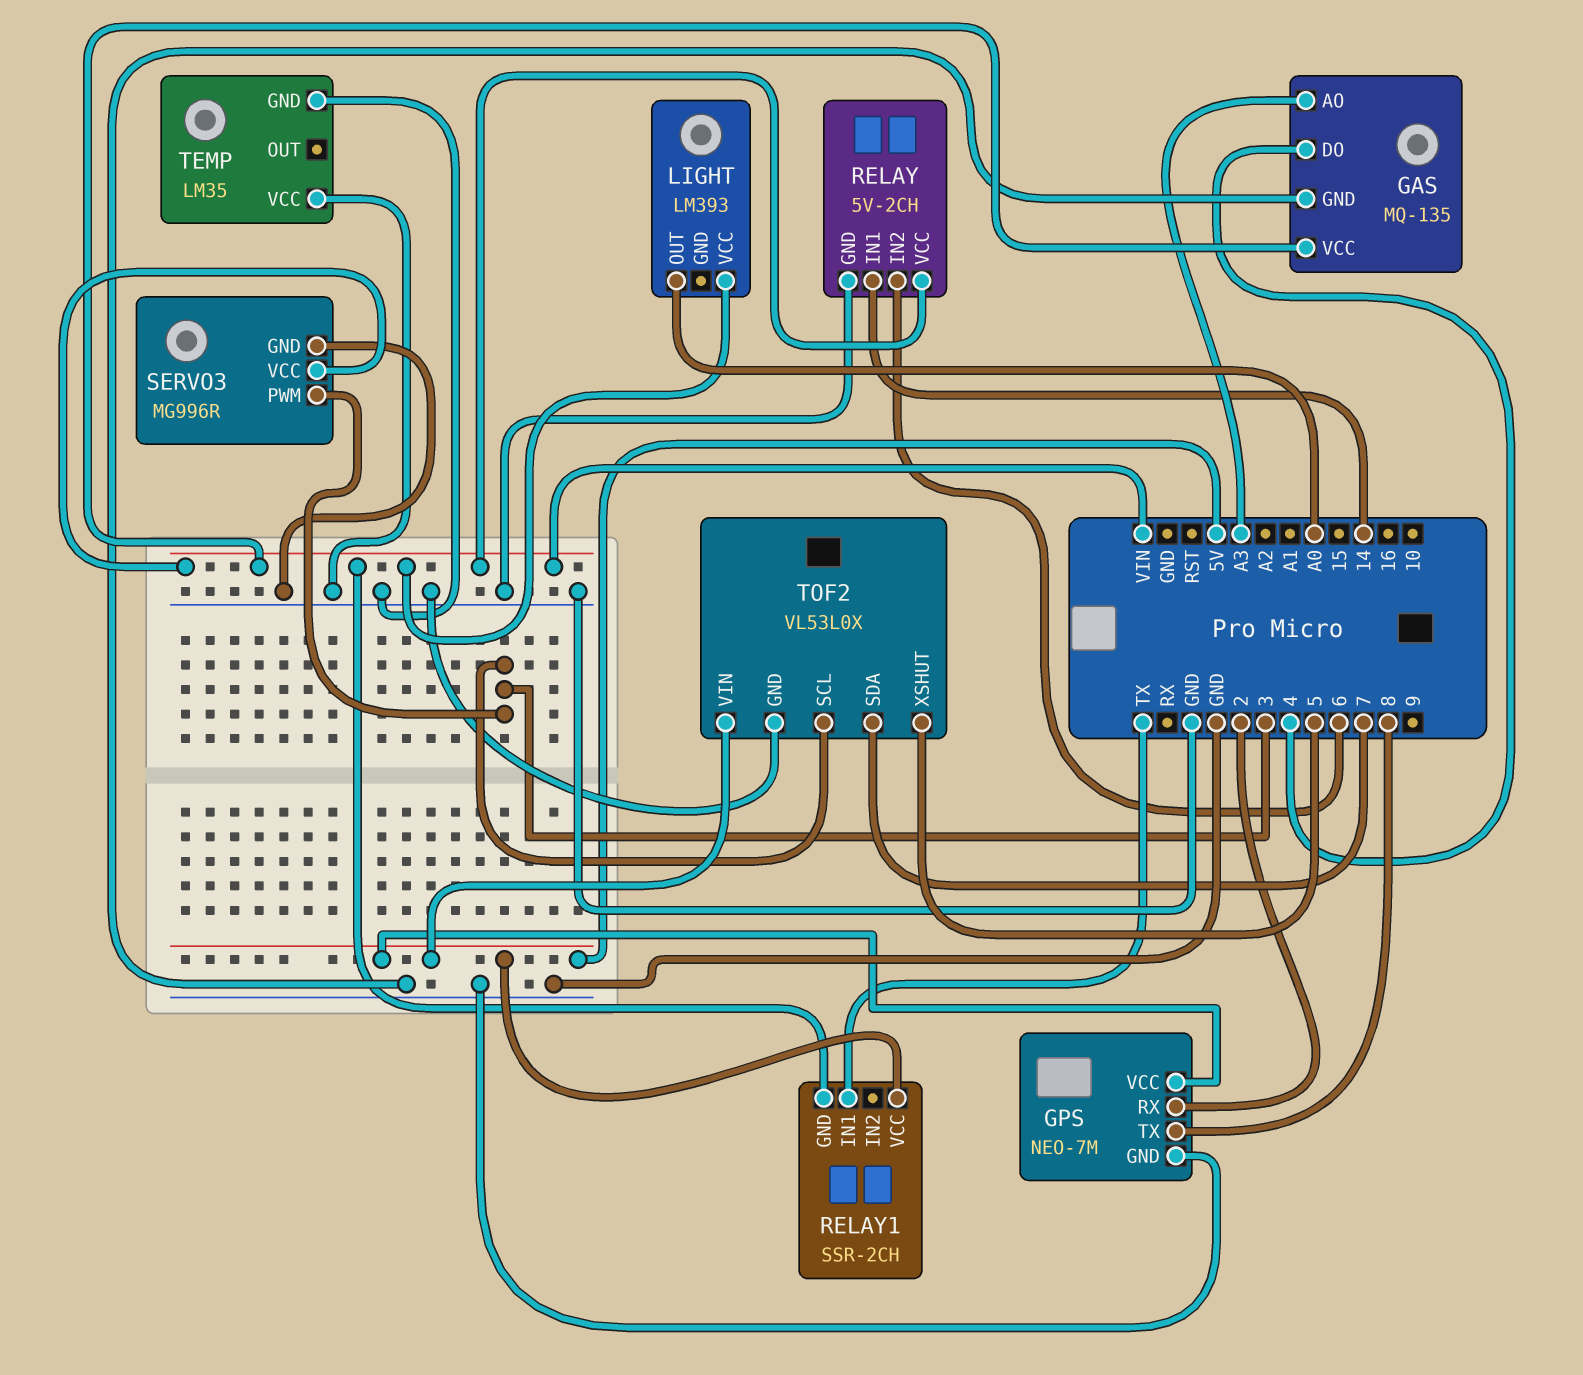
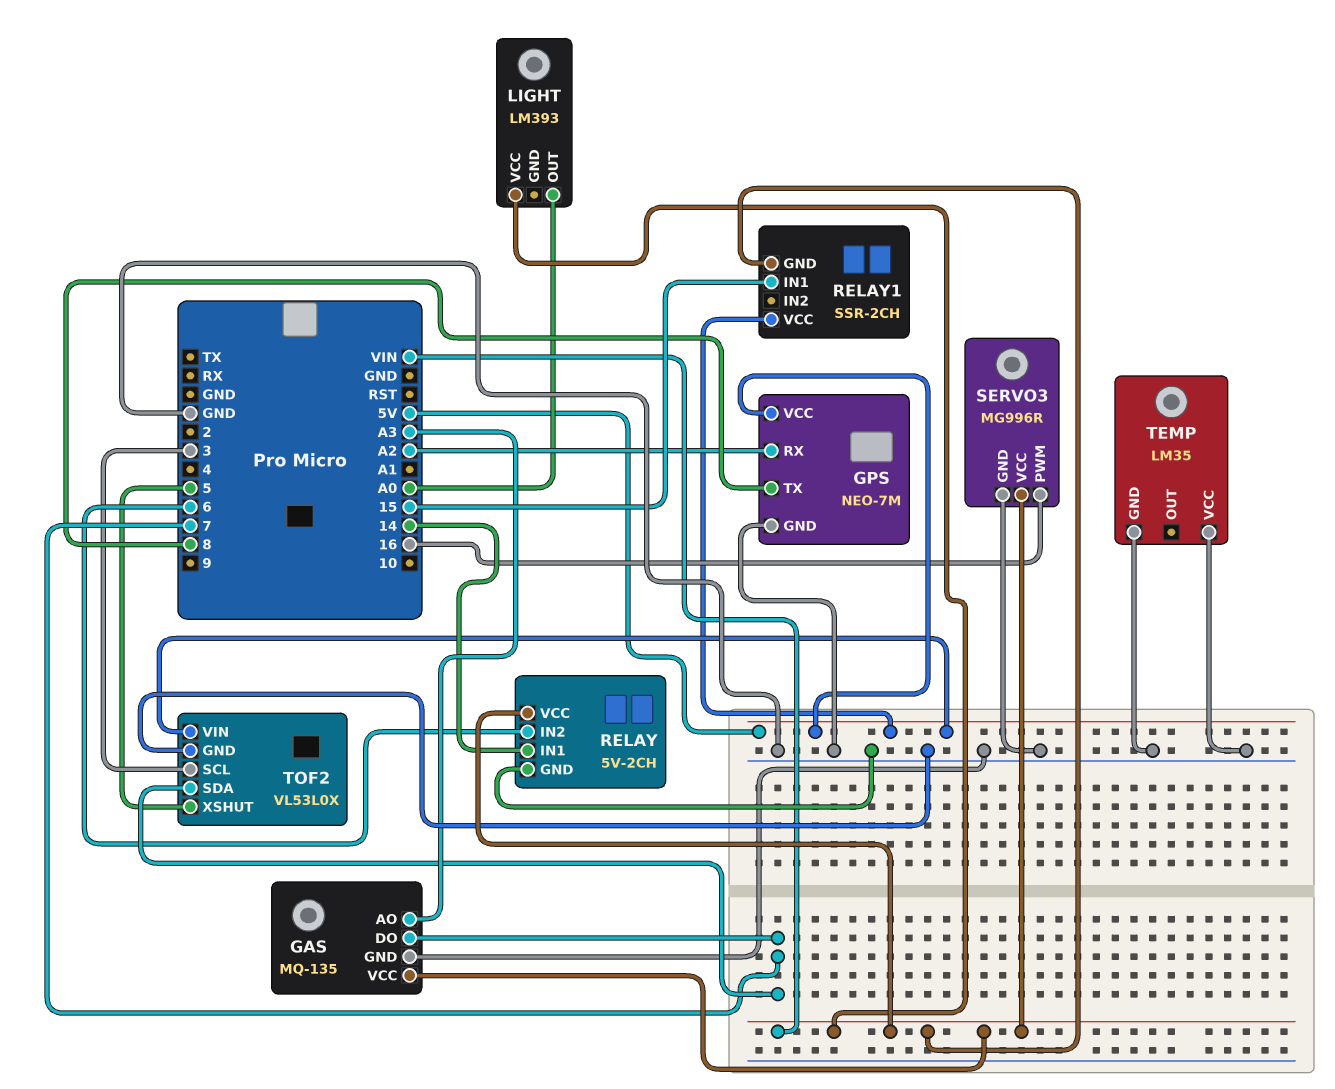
GAS pin DO: 4 -> 7
GPS pin RX: 2 -> A2
RELAY1 pin IN1: TX -> 15
SERVO3 pin PWM: 3 -> 16

